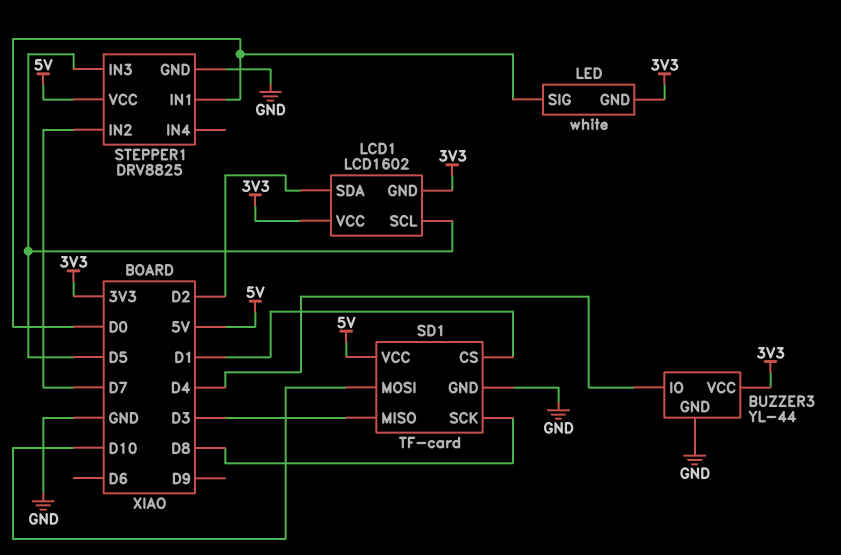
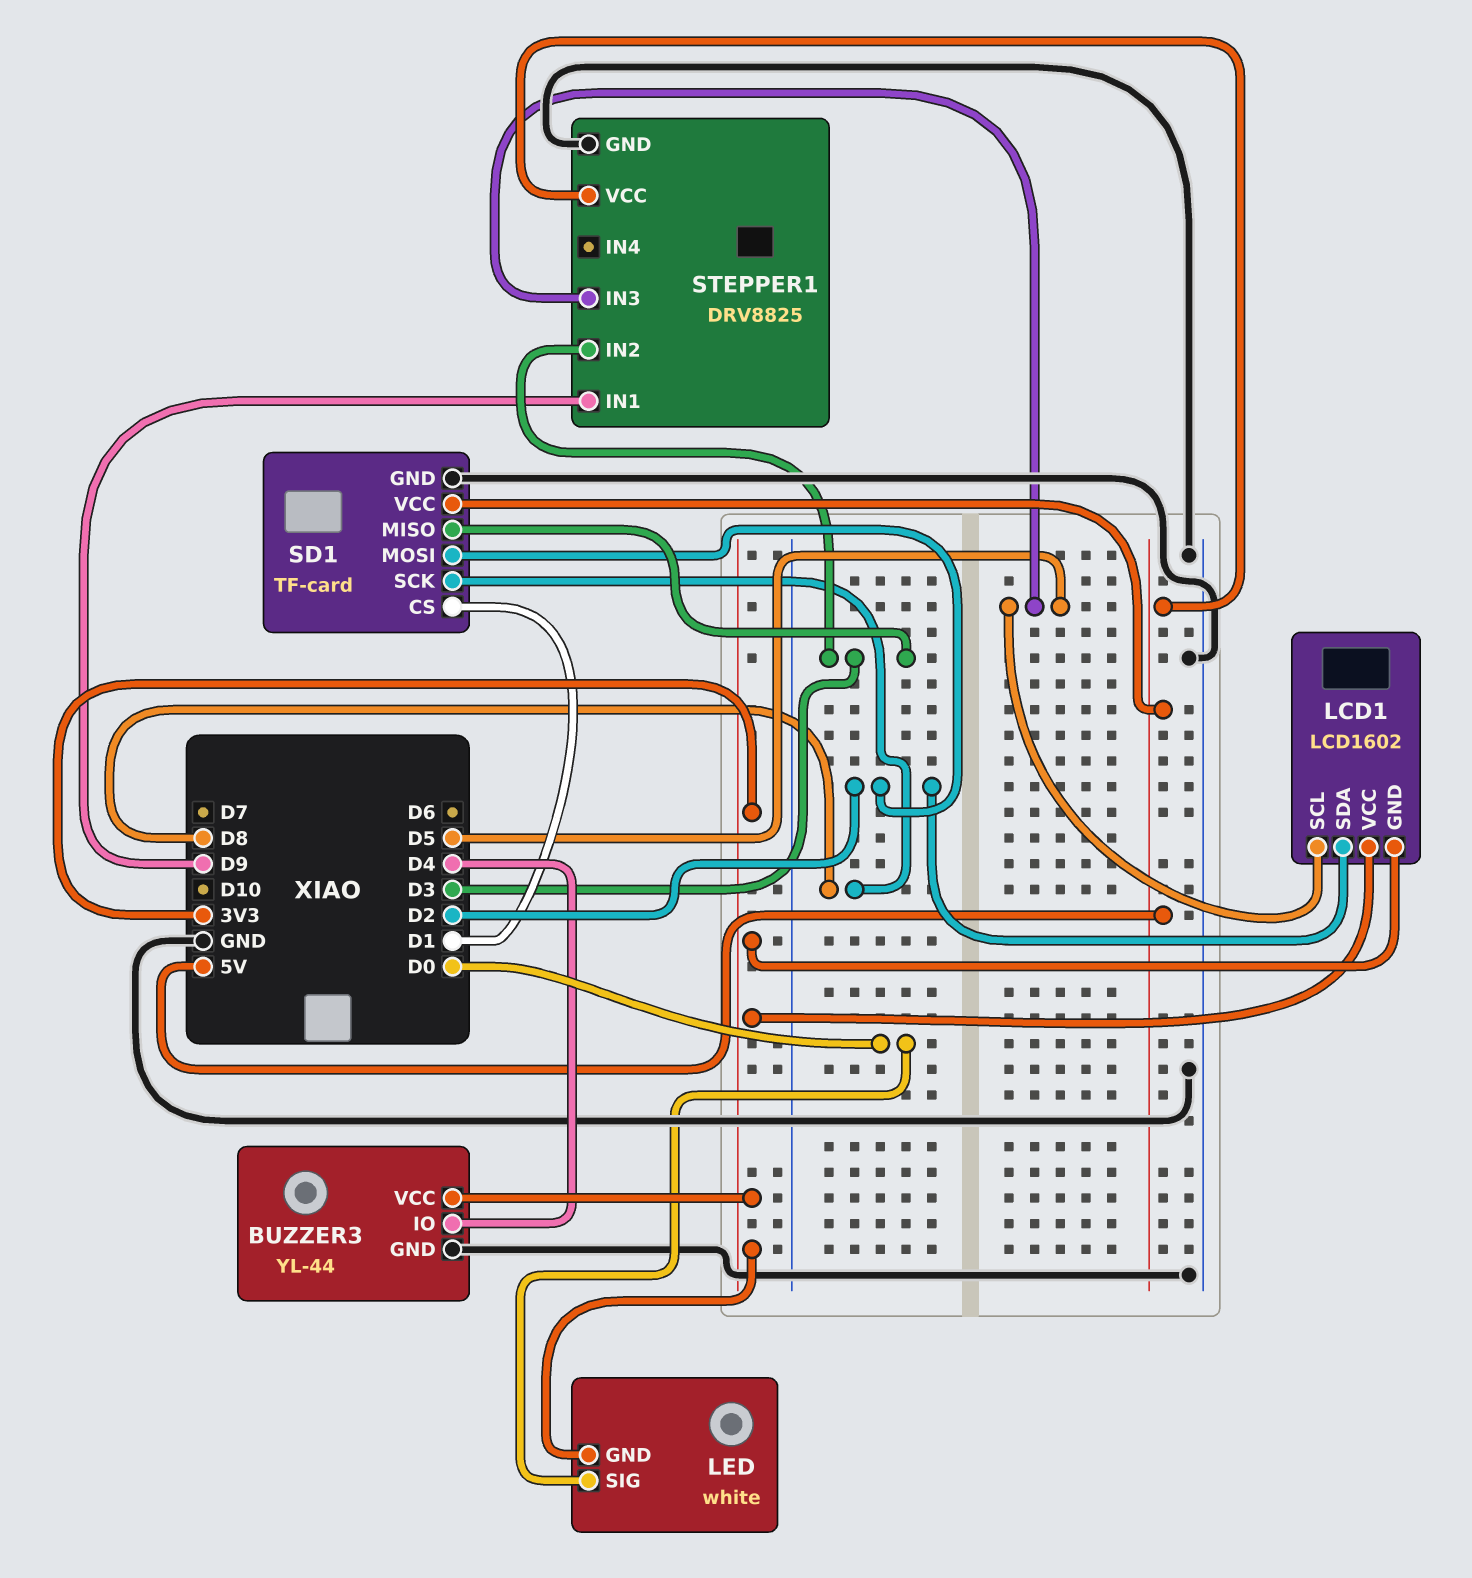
SD1 pin MOSI: D10 -> D2
STEPPER1 pin IN1: D0 -> D9
STEPPER1 pin IN2: D7 -> D3

